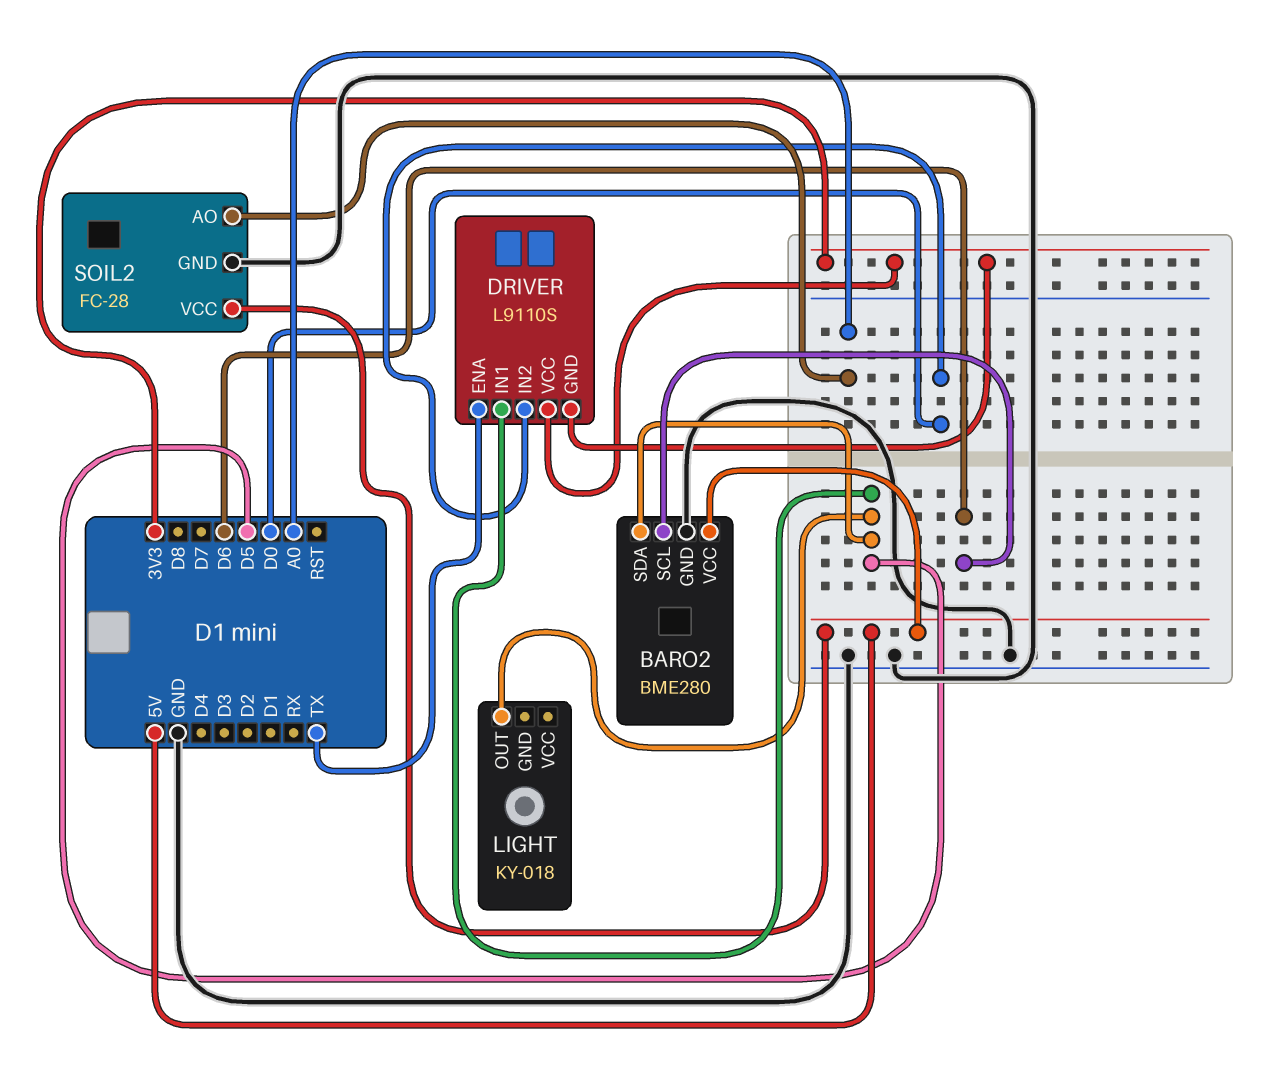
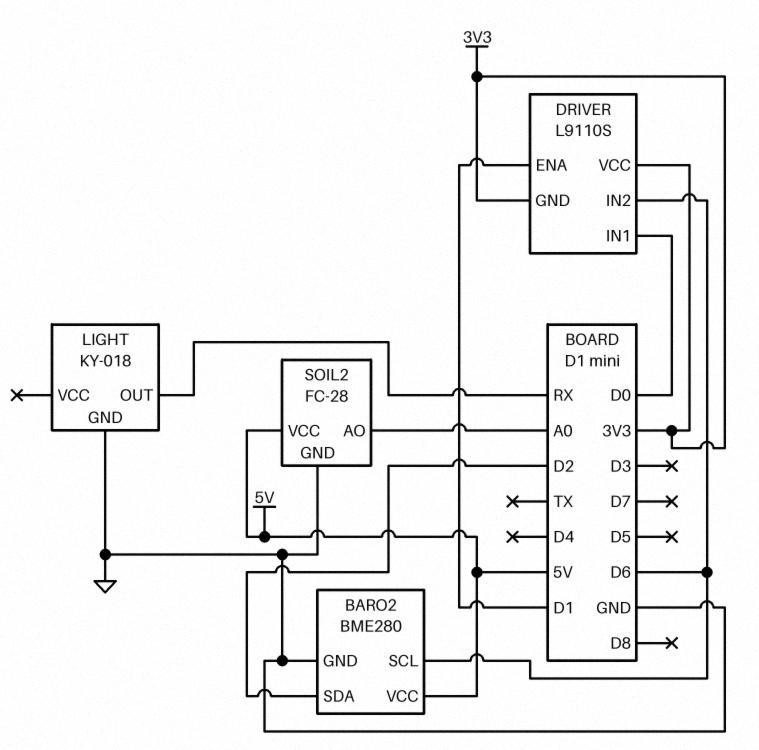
BARO2 pin SDA: D5 -> D2
DRIVER pin ENA: TX -> D1
DRIVER pin IN1: D5 -> D0
DRIVER pin IN2: D0 -> D6
LIGHT pin GND: none -> GND
LIGHT pin OUT: D5 -> RX

